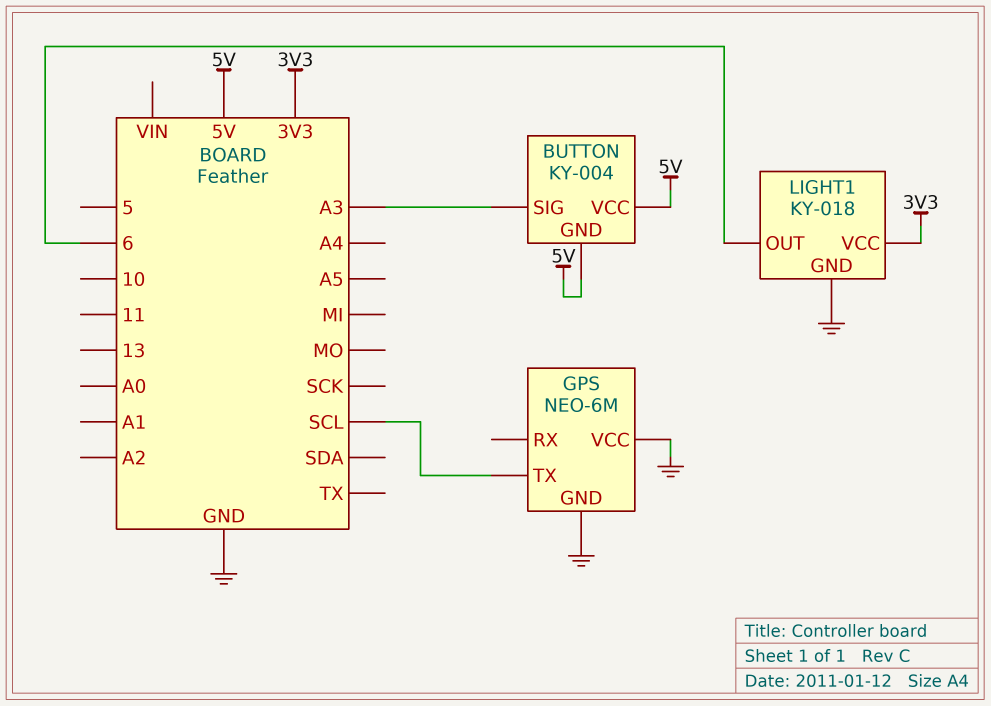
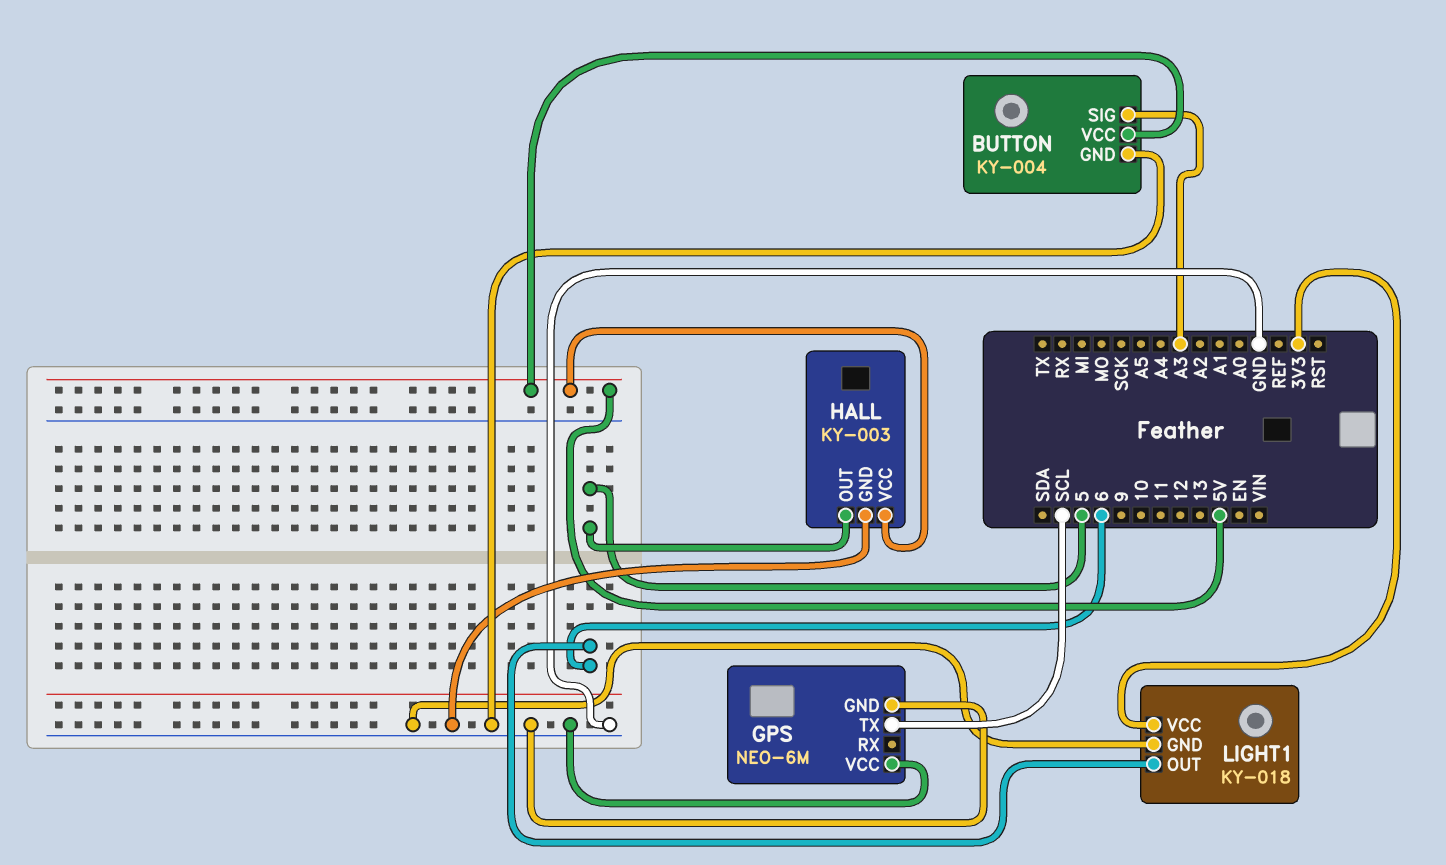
BUTTON pin GND: 5V -> GND
HALL: none -> KY-003
HALL pin GND: none -> GND
HALL pin OUT: none -> 5
HALL pin VCC: none -> 5V

